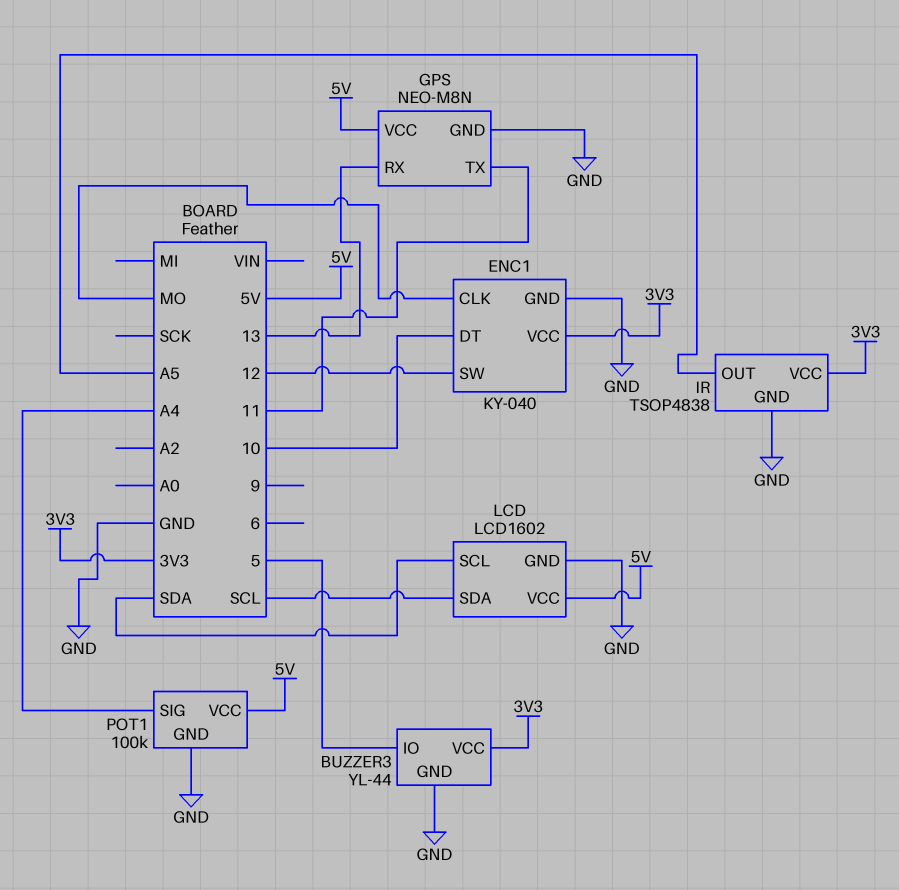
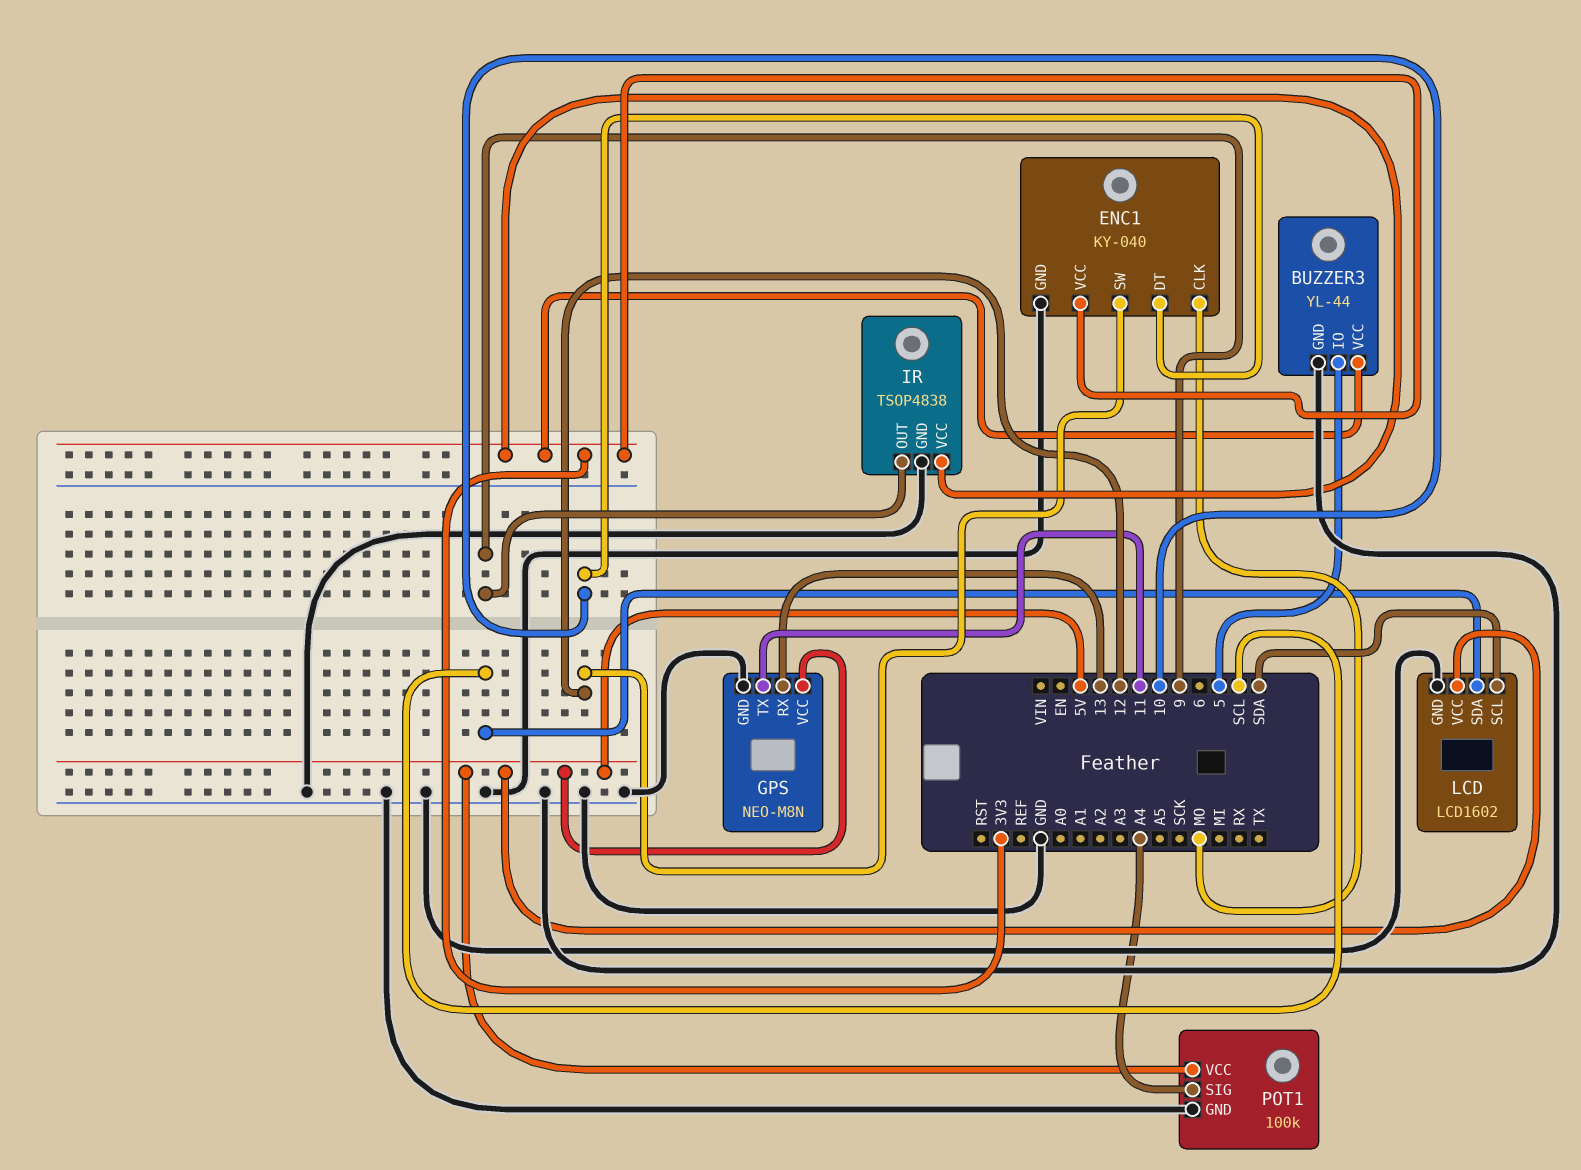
IR pin OUT: A5 -> 9

